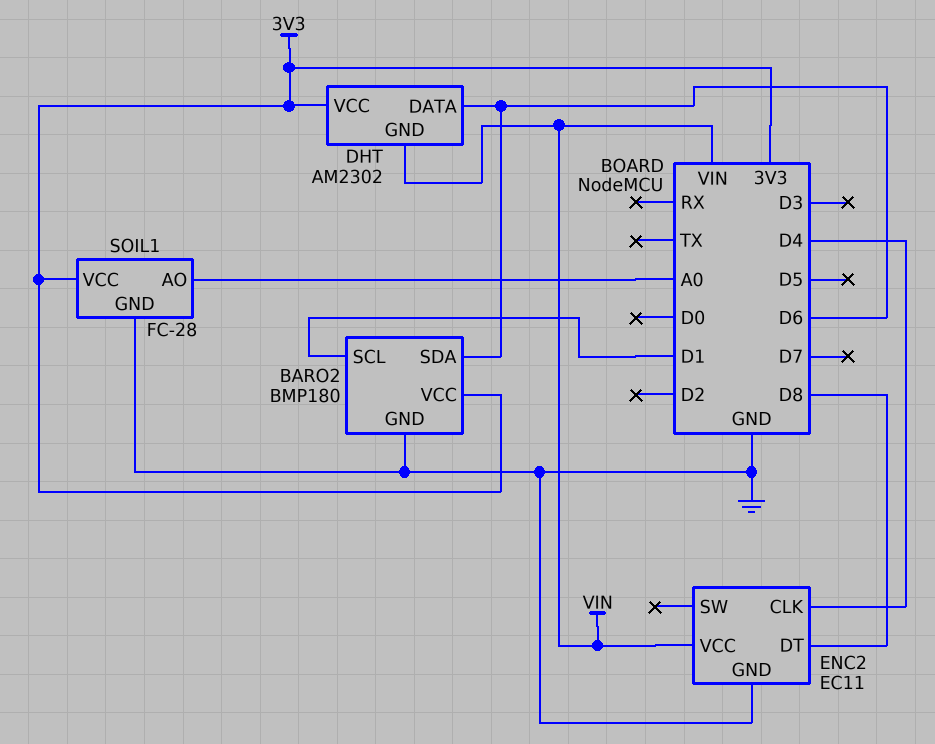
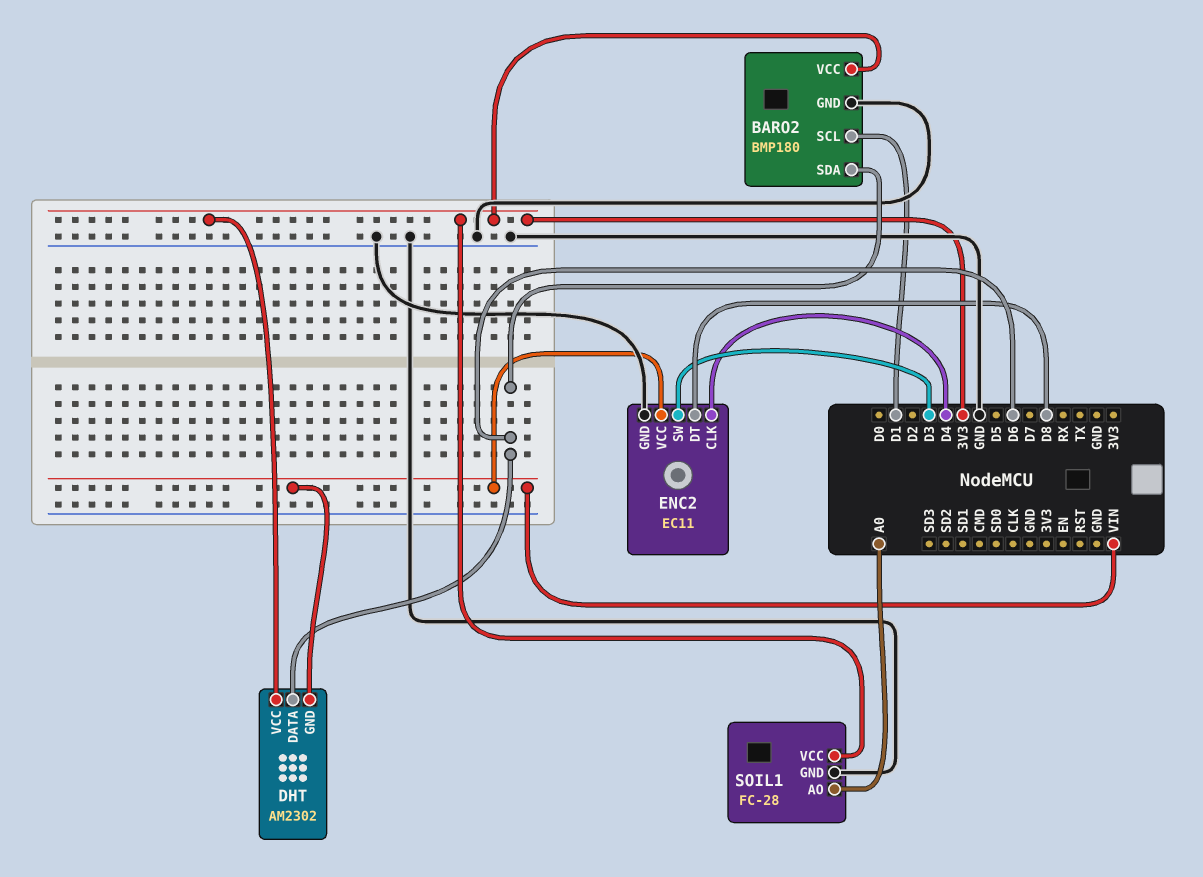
ENC2 pin SW: none -> D3

